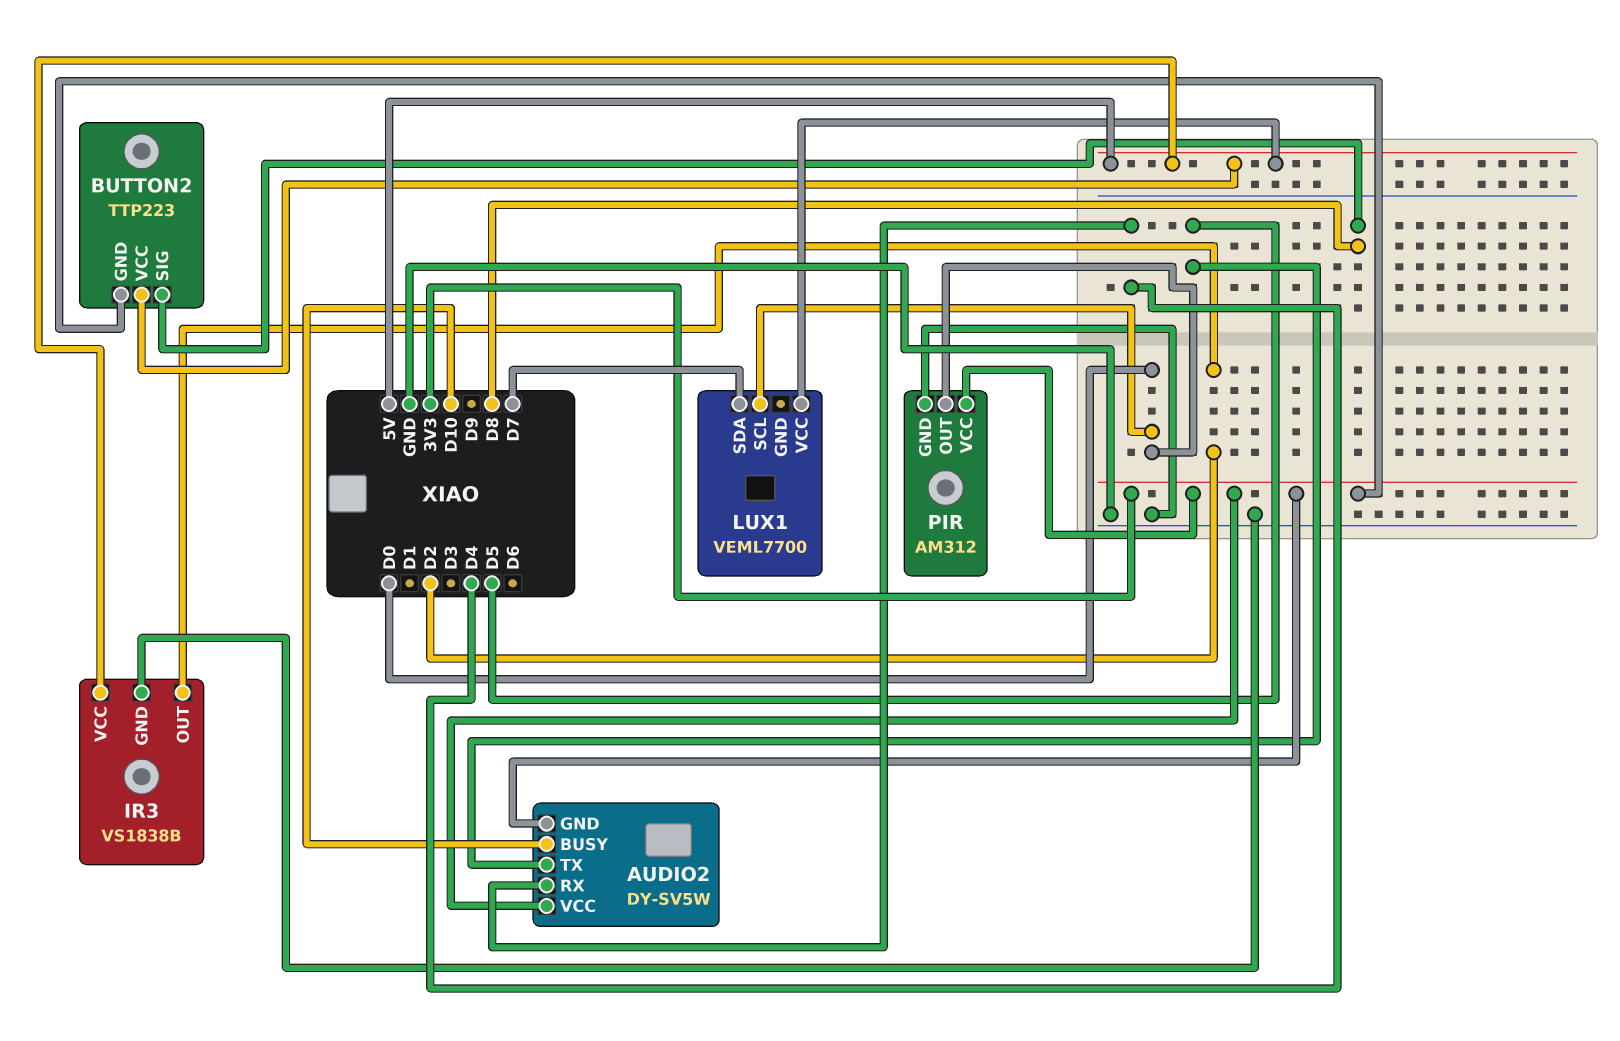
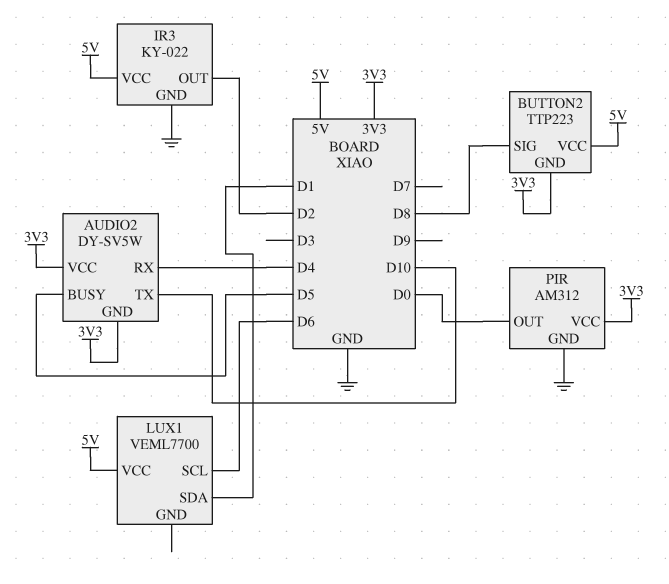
AUDIO2 pin BUSY: D10 -> D5
AUDIO2 pin TX: D5 -> D10
IR3: VS1838B -> KY-022
LUX1 pin SCL: D0 -> D6
LUX1 pin SDA: D7 -> D1

